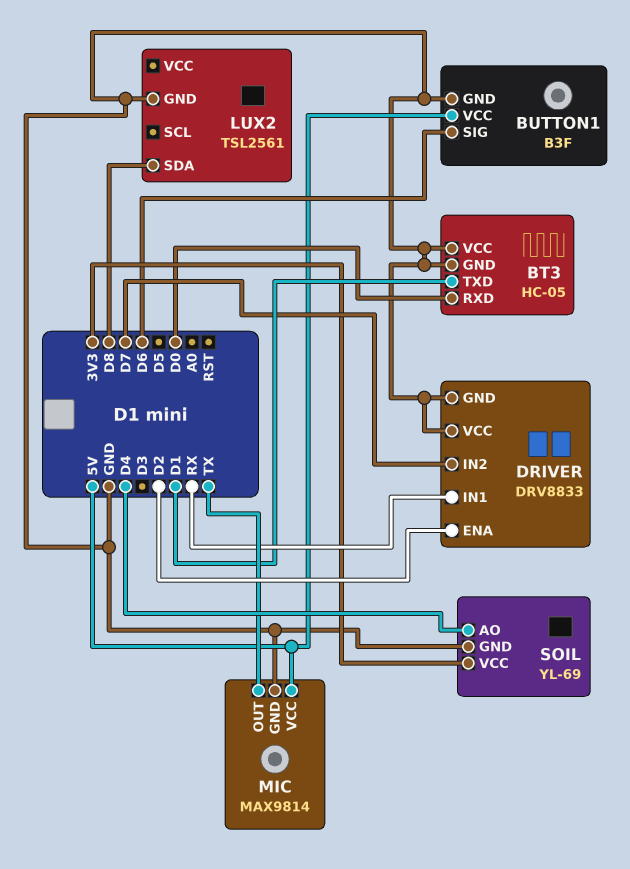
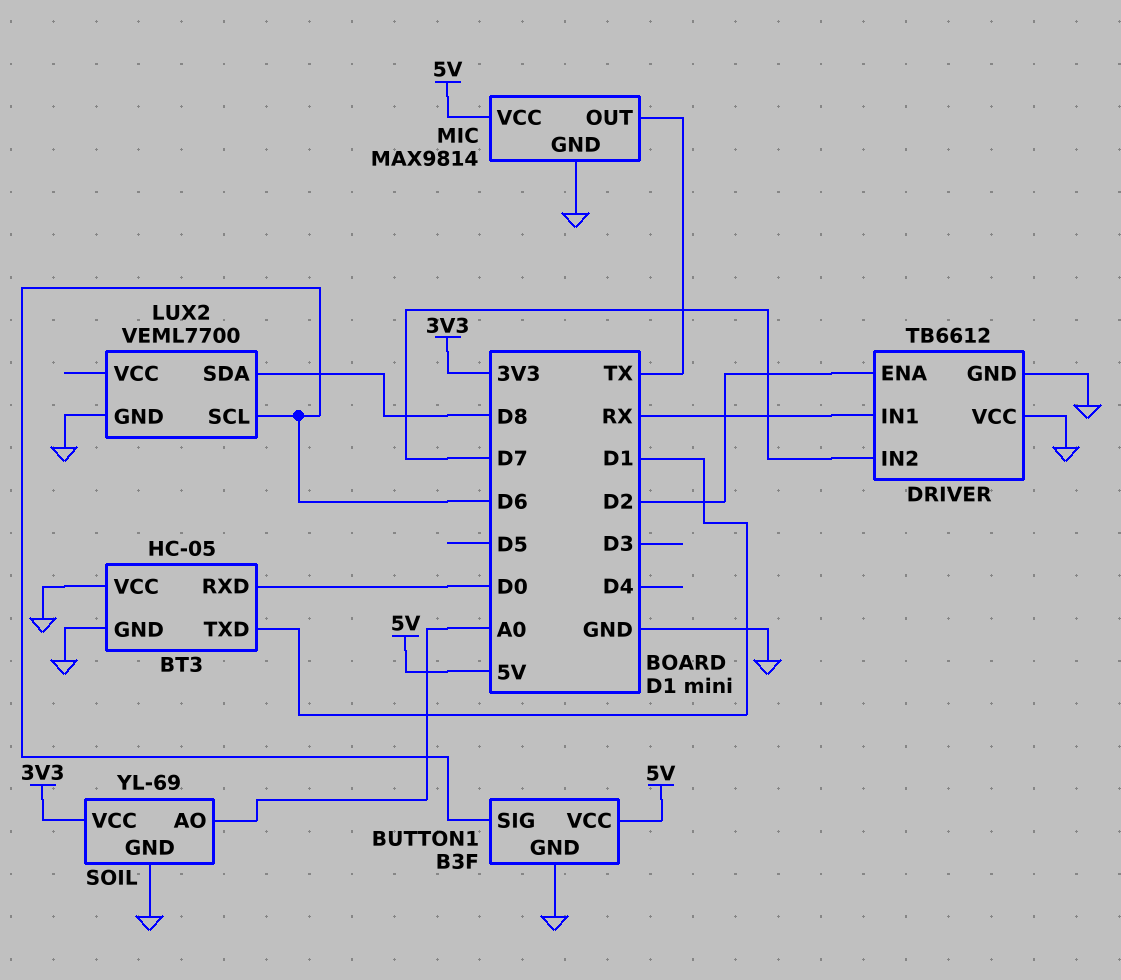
DRIVER: DRV8833 -> TB6612
LUX2: TSL2561 -> VEML7700
LUX2 pin SCL: none -> D6
SOIL pin AO: D4 -> A0

